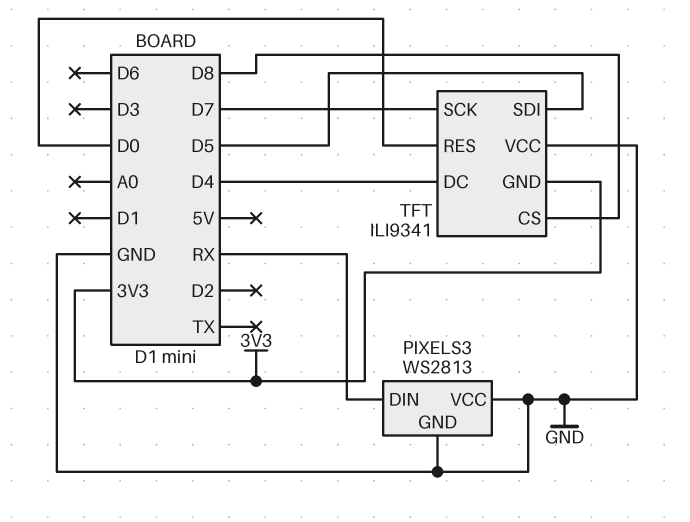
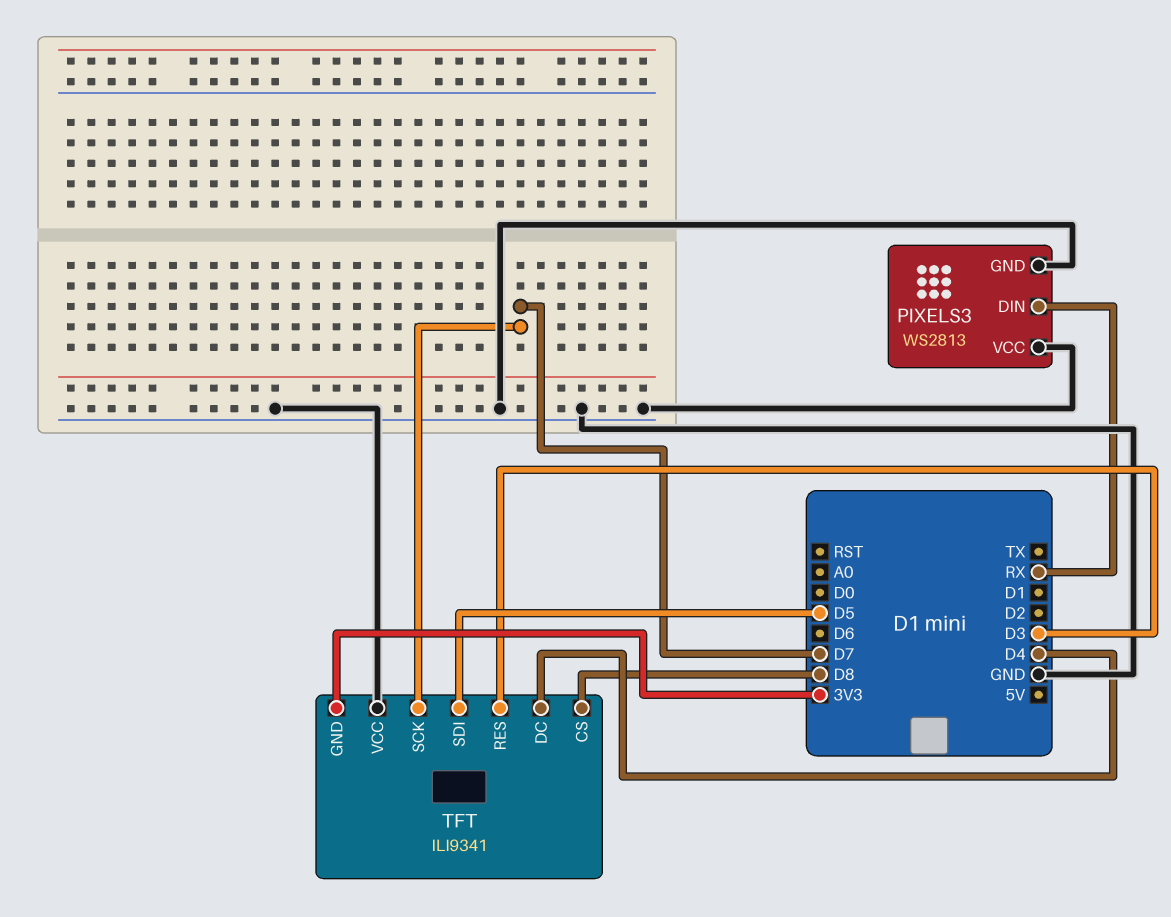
TFT pin RES: D0 -> D3

